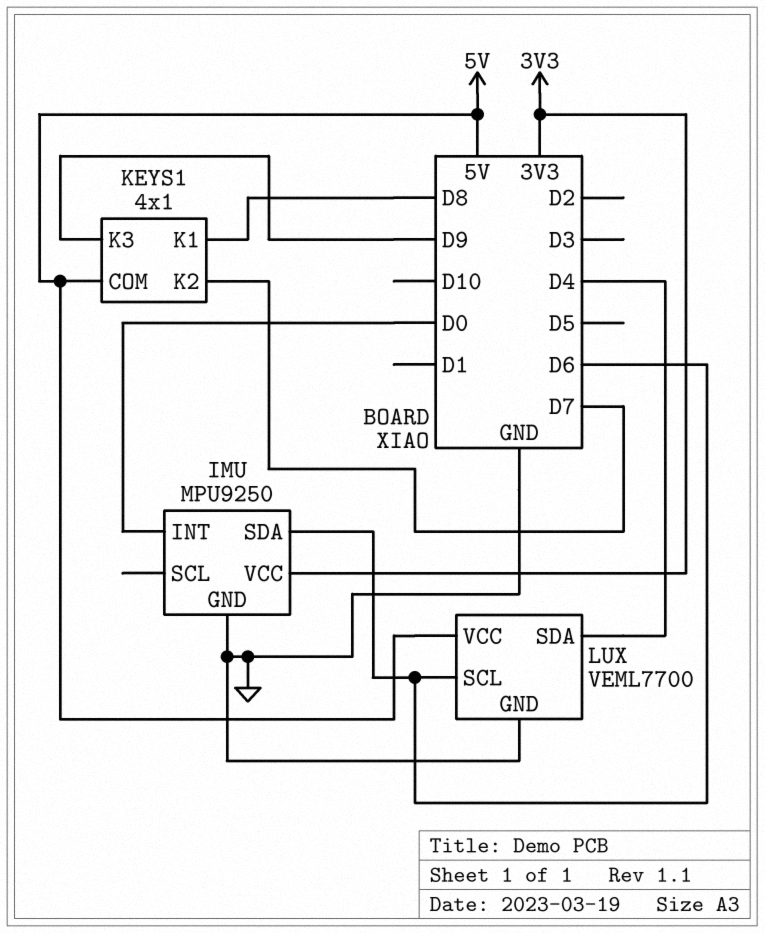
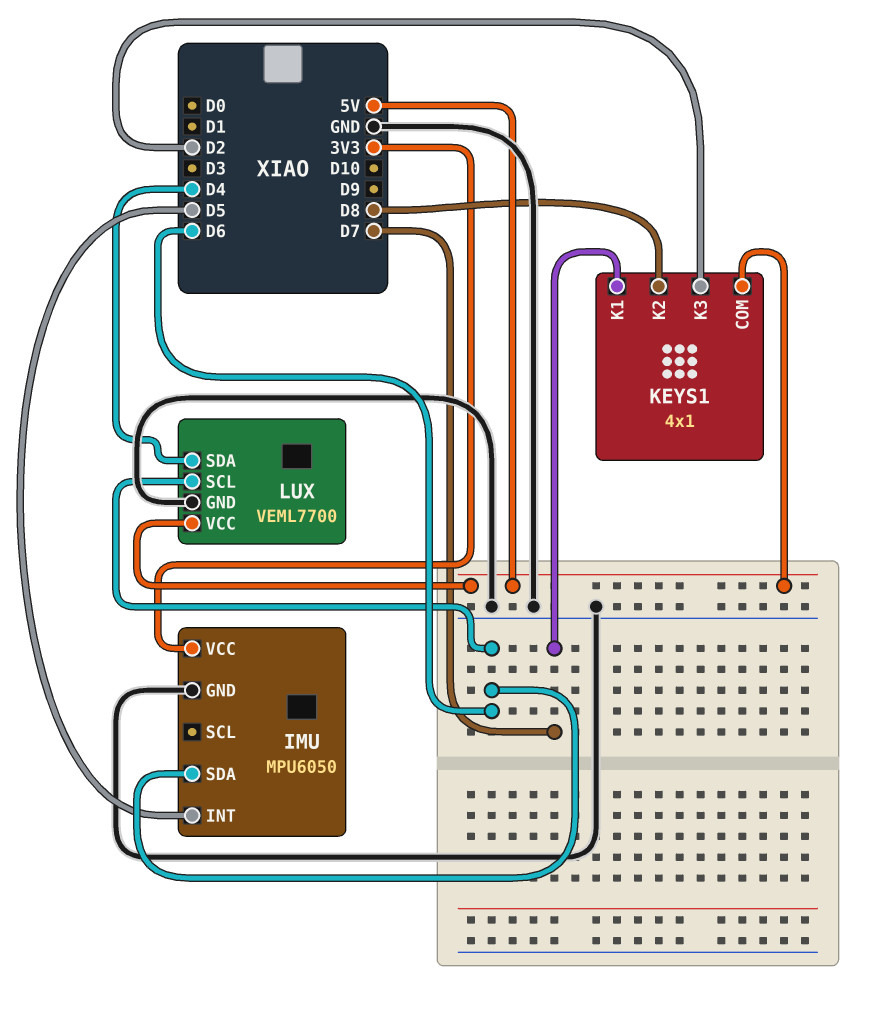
IMU: MPU9250 -> MPU6050
IMU pin INT: D0 -> D5
KEYS1 pin K1: D8 -> D7
KEYS1 pin K2: D7 -> D8
KEYS1 pin K3: D9 -> D2

